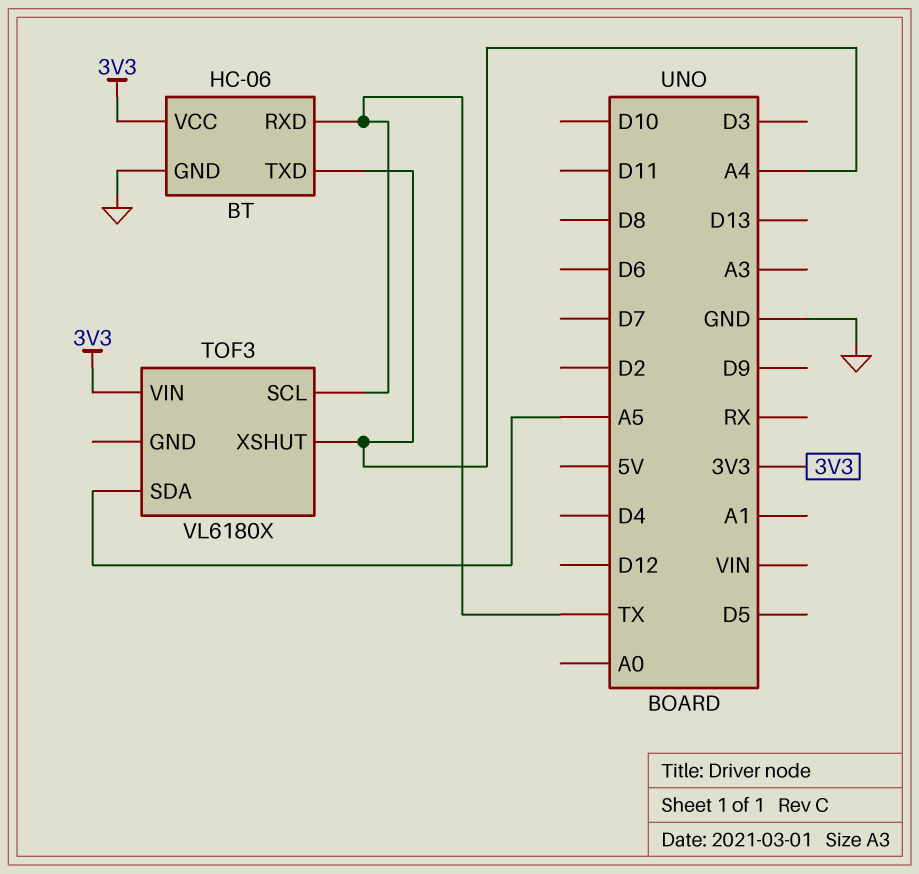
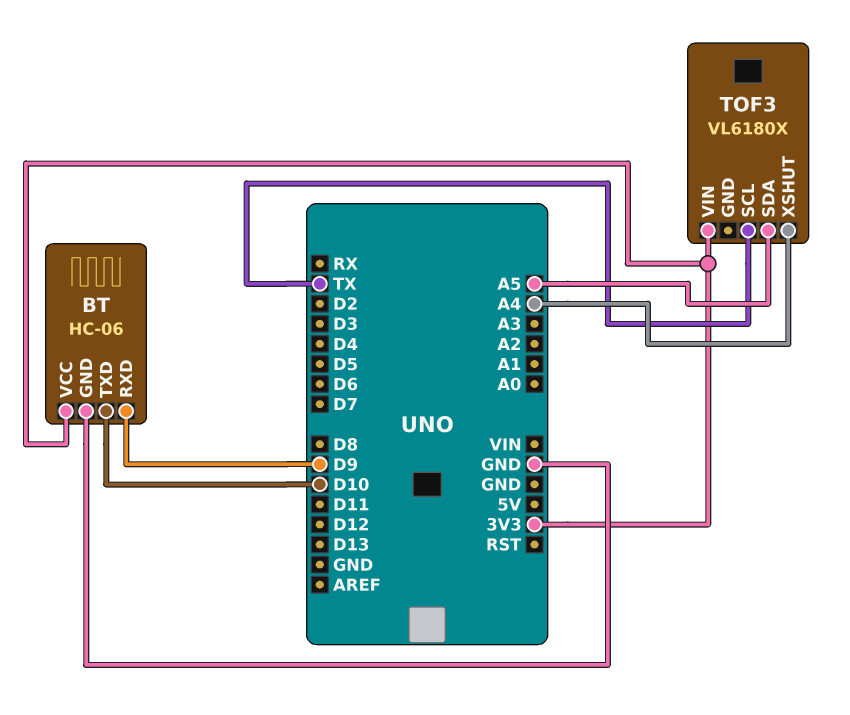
BT pin RXD: TX -> D9
BT pin TXD: A4 -> D10

